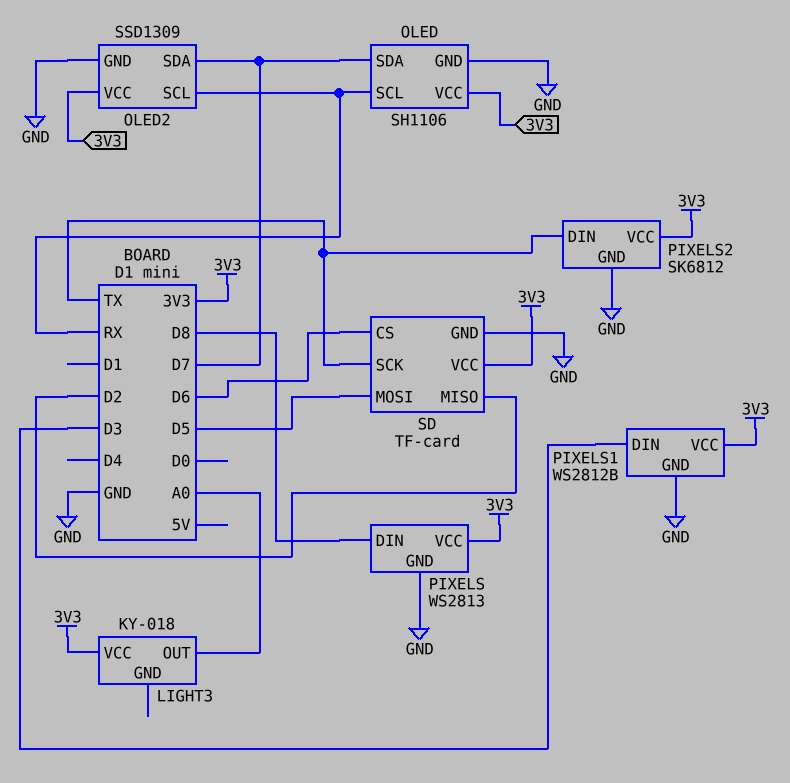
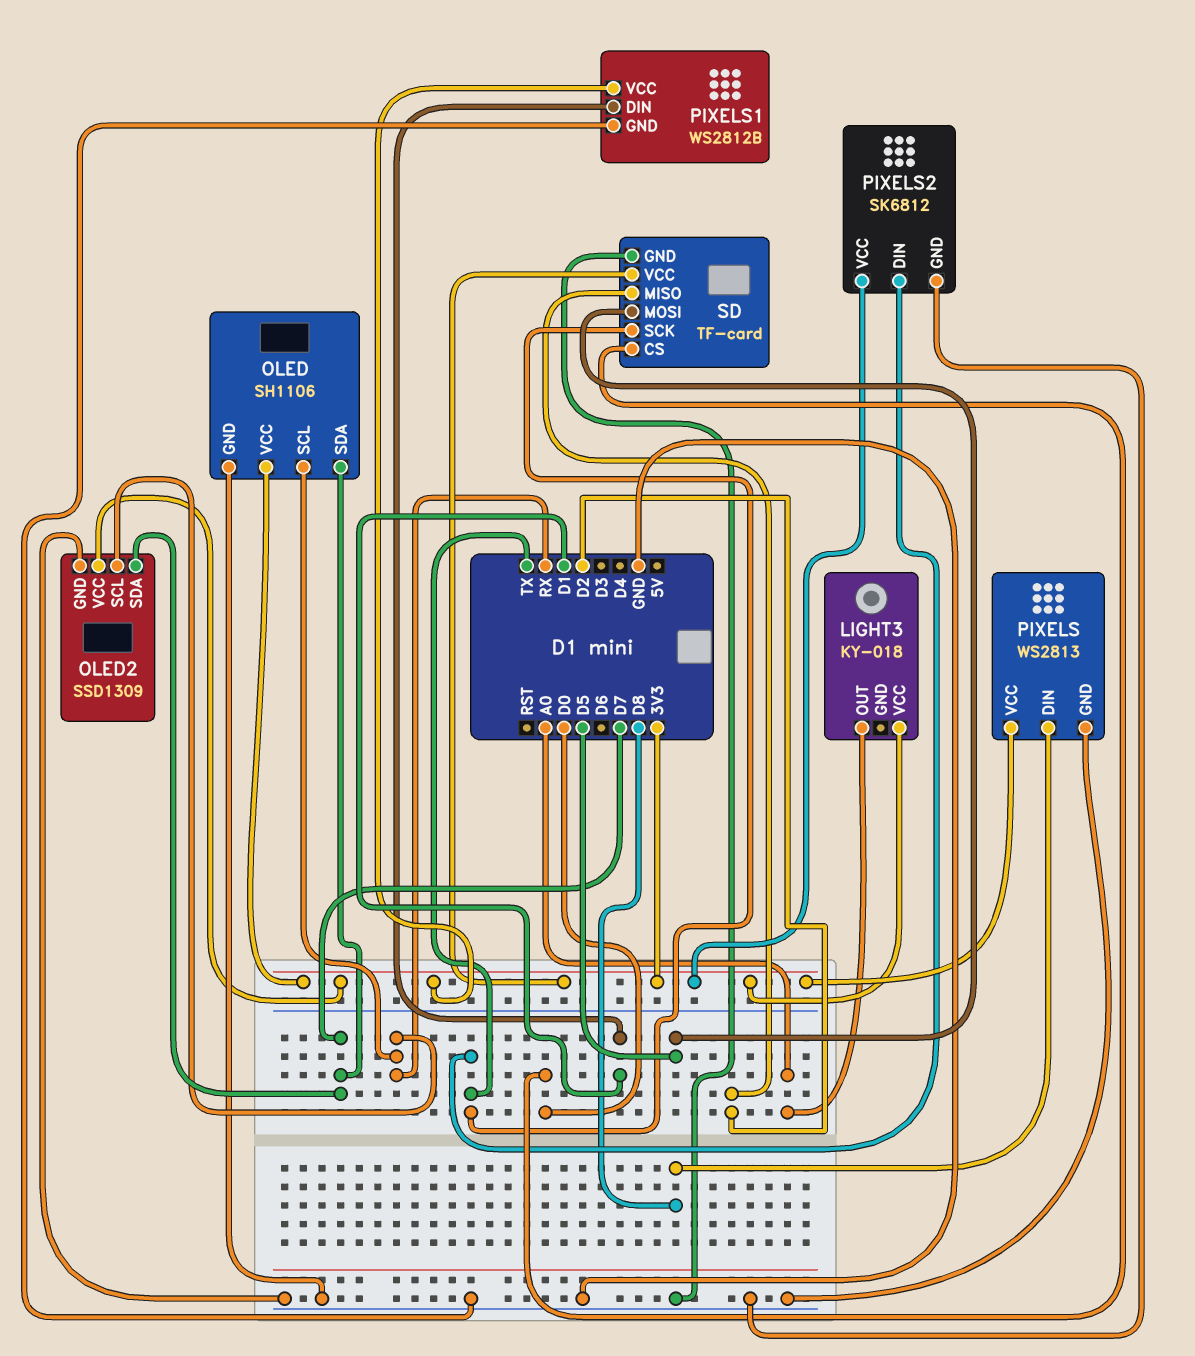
PIXELS1 pin DIN: D3 -> D1
SD pin CS: D6 -> D0

